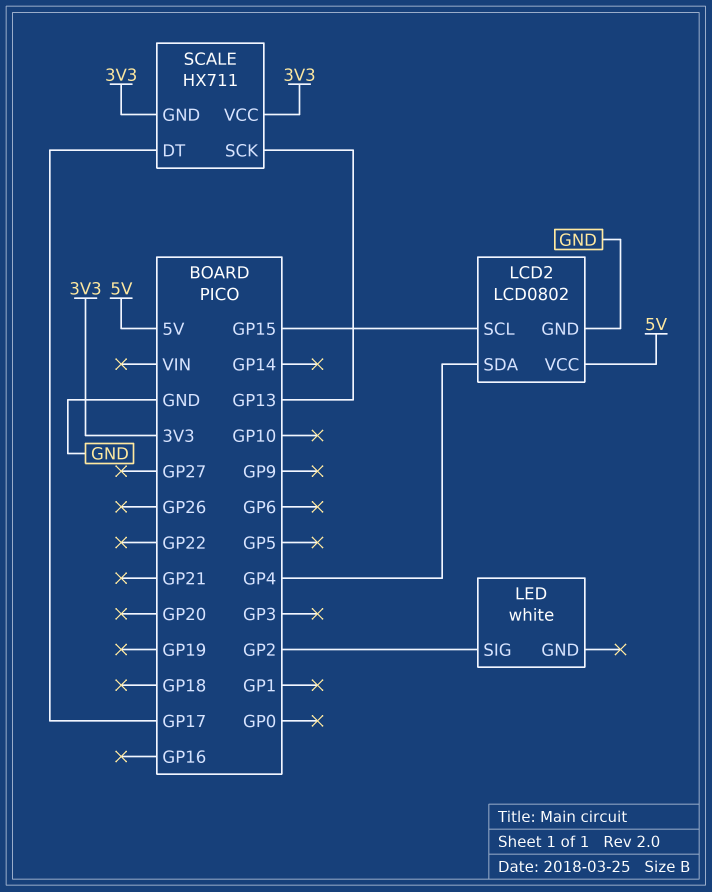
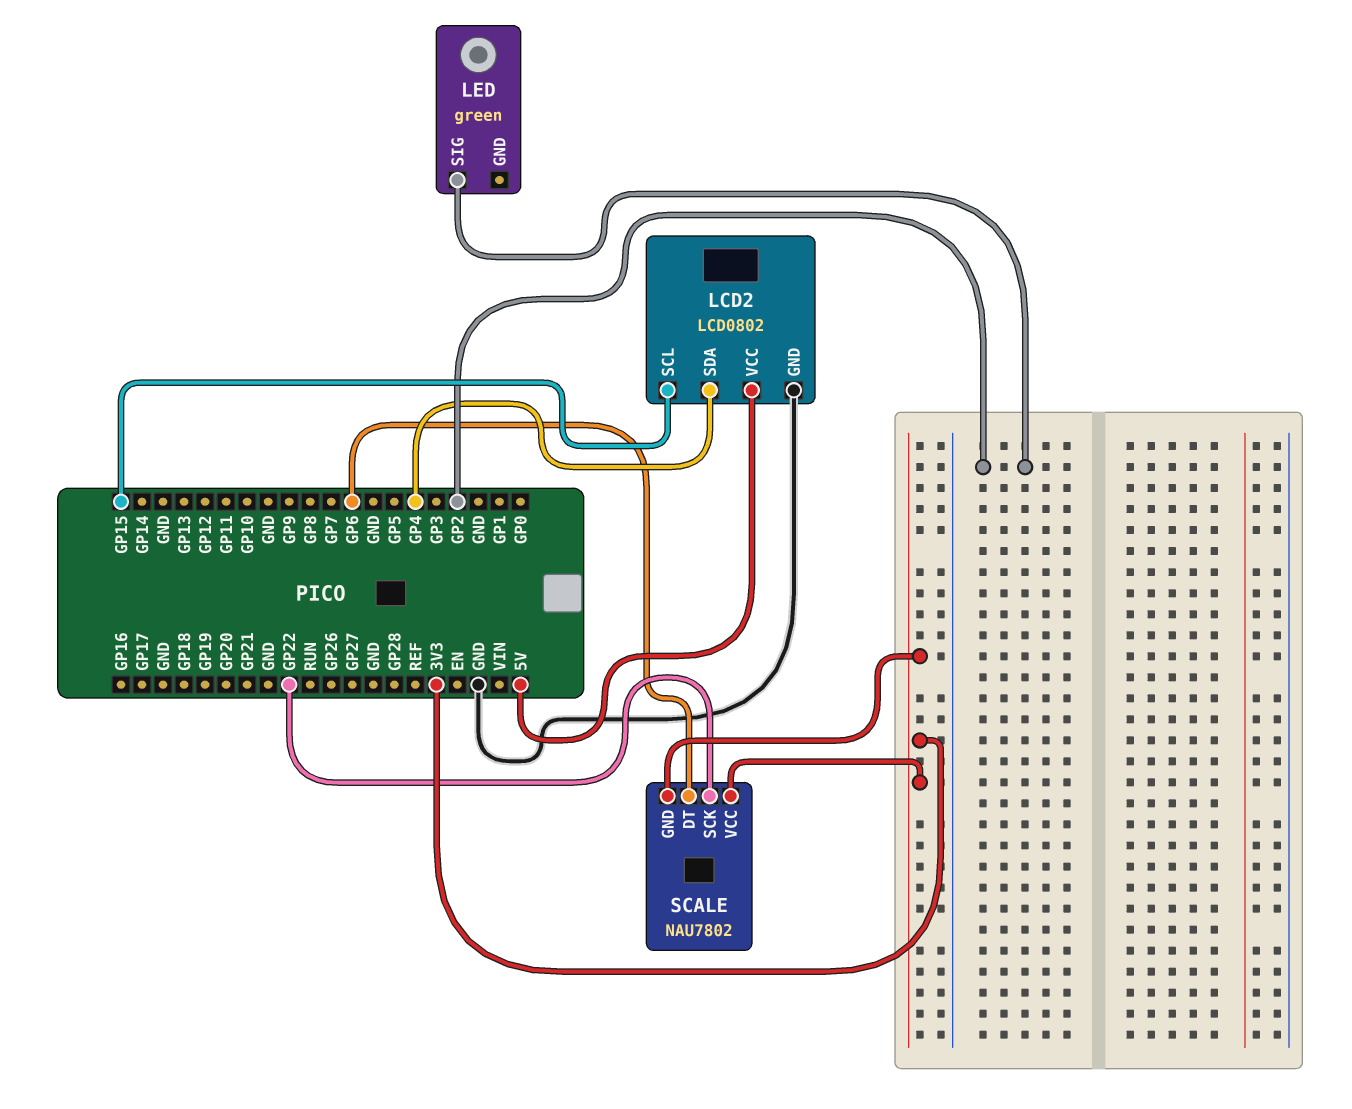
LED: white -> green
SCALE: HX711 -> NAU7802
SCALE pin DT: GP17 -> GP6
SCALE pin SCK: GP13 -> GP22

